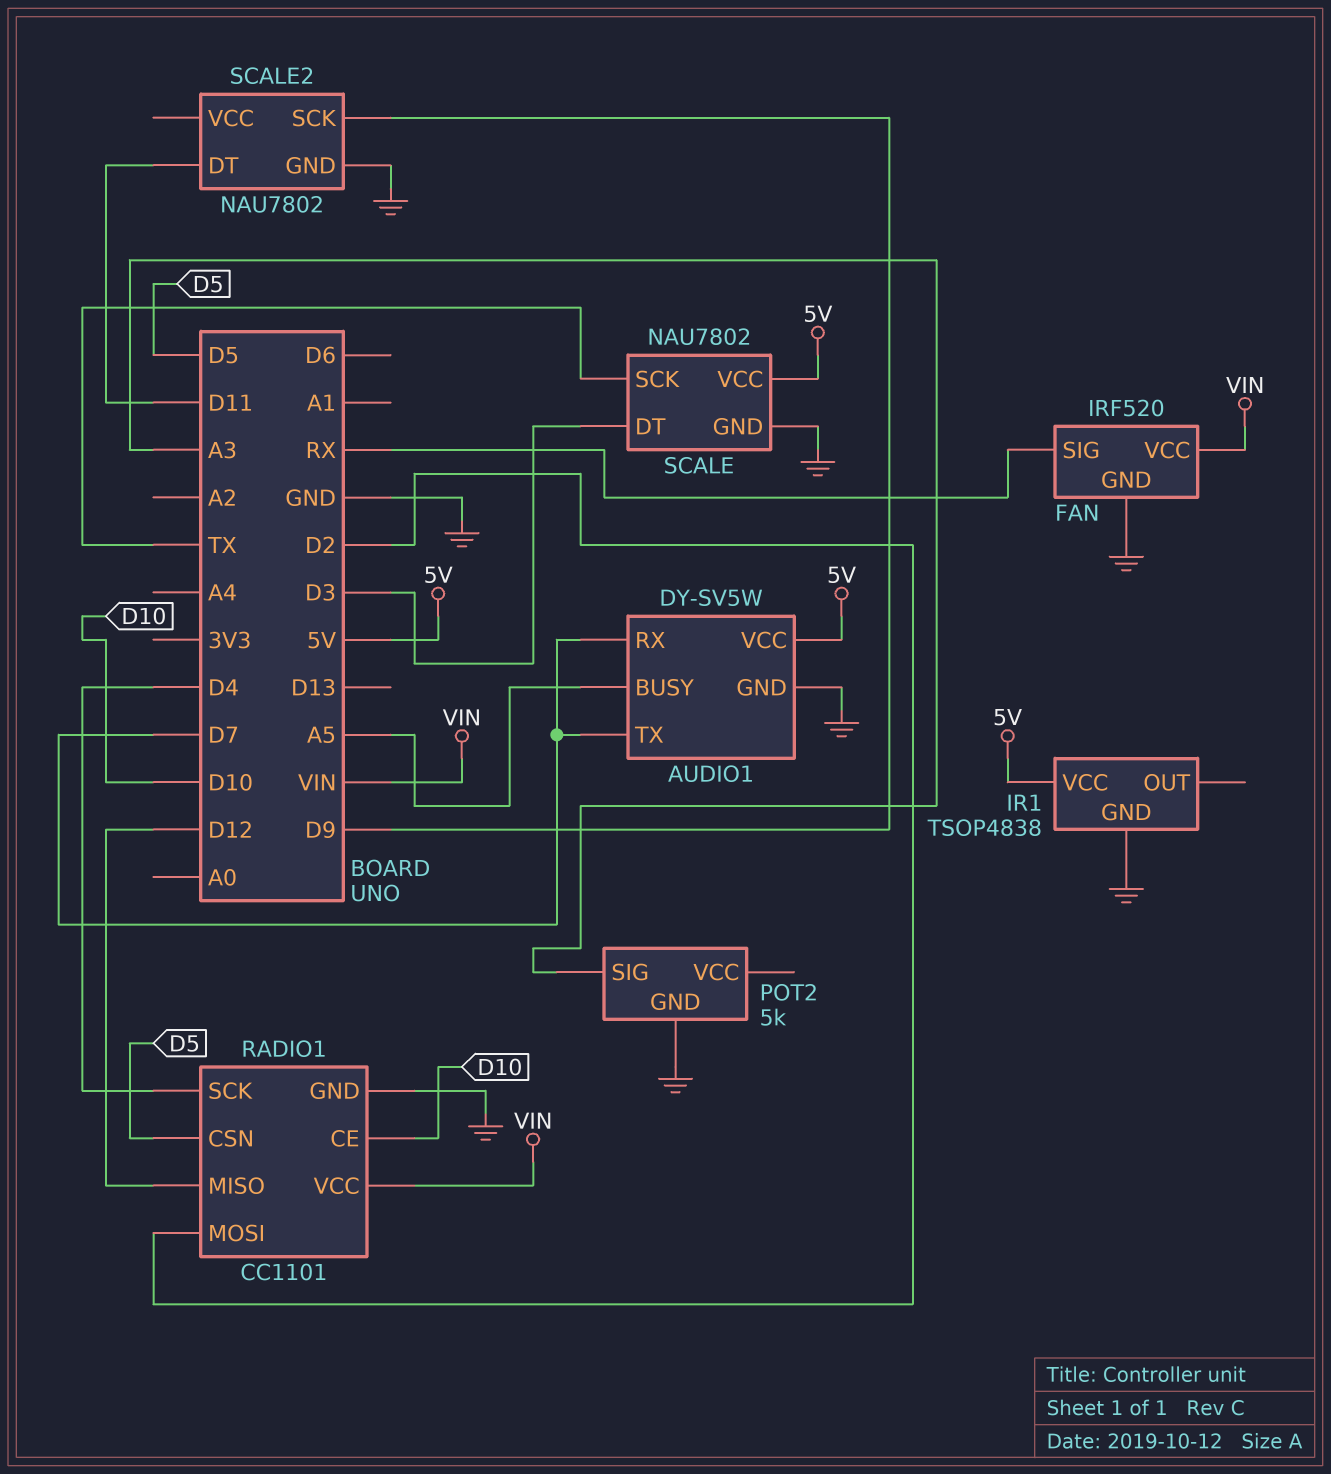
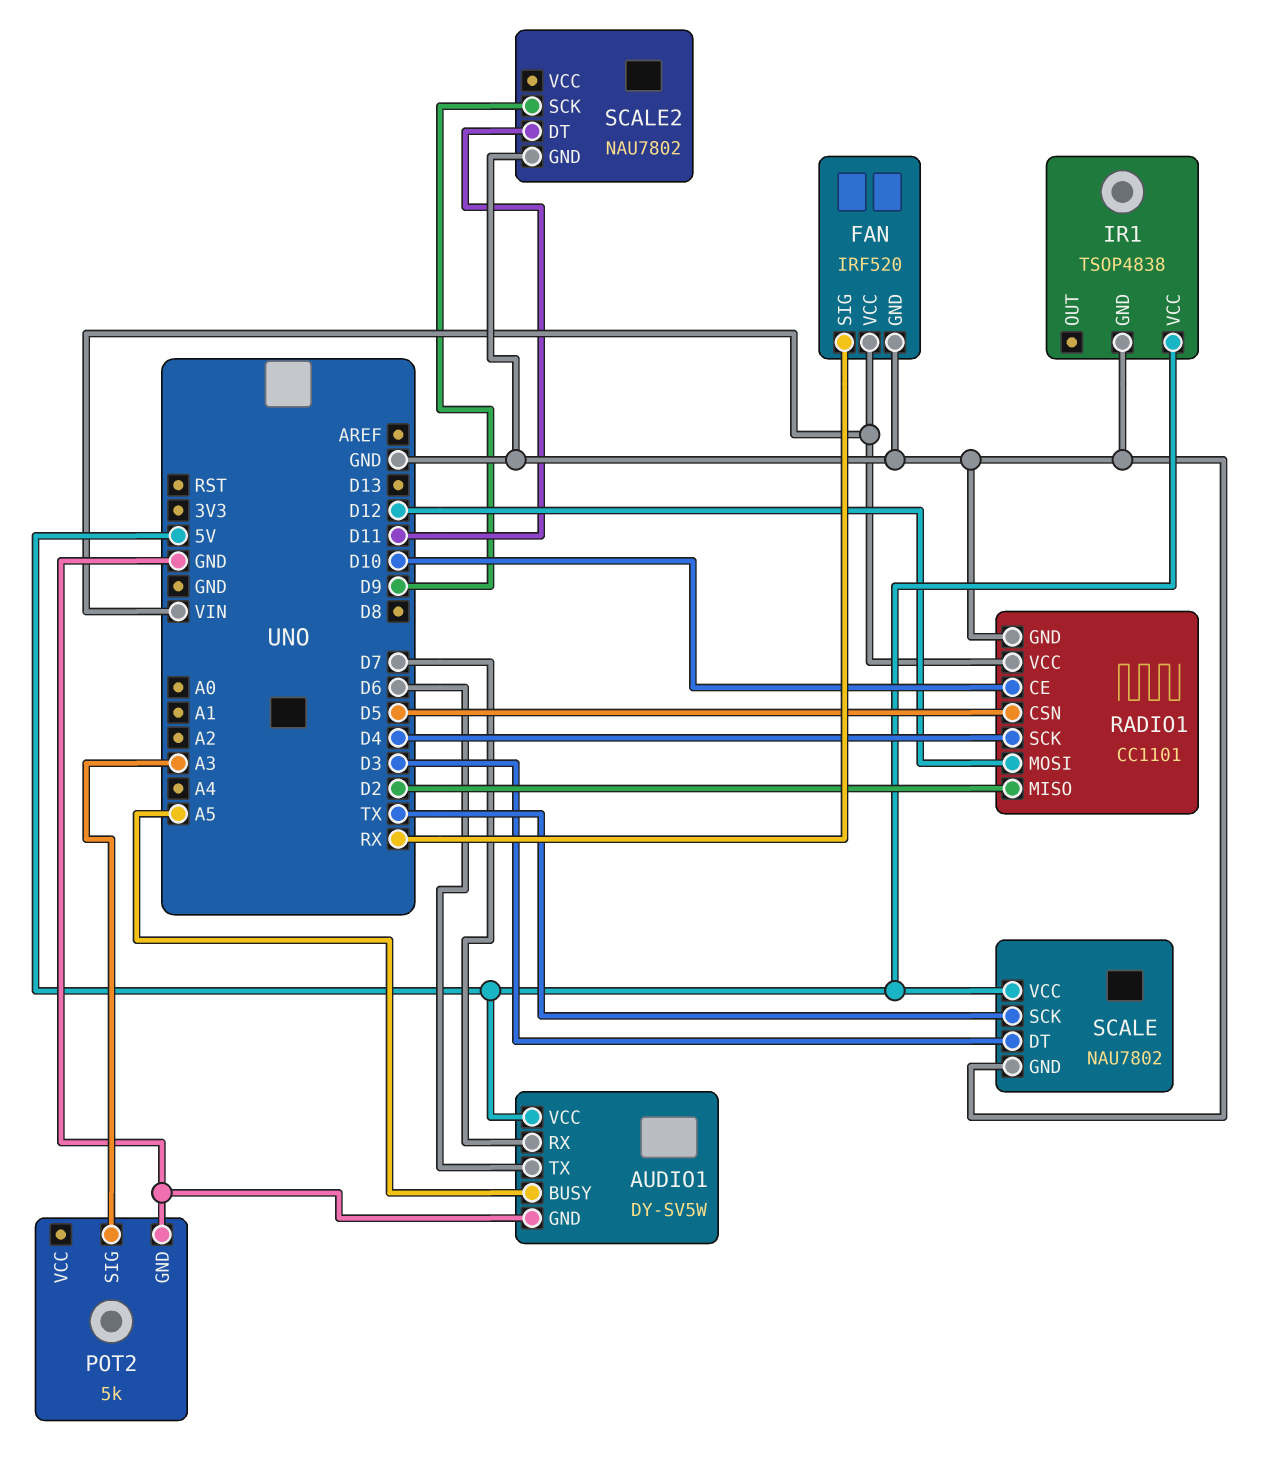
AUDIO1 pin TX: D7 -> D6
RADIO1 pin MISO: D12 -> D2
RADIO1 pin MOSI: D2 -> D12

